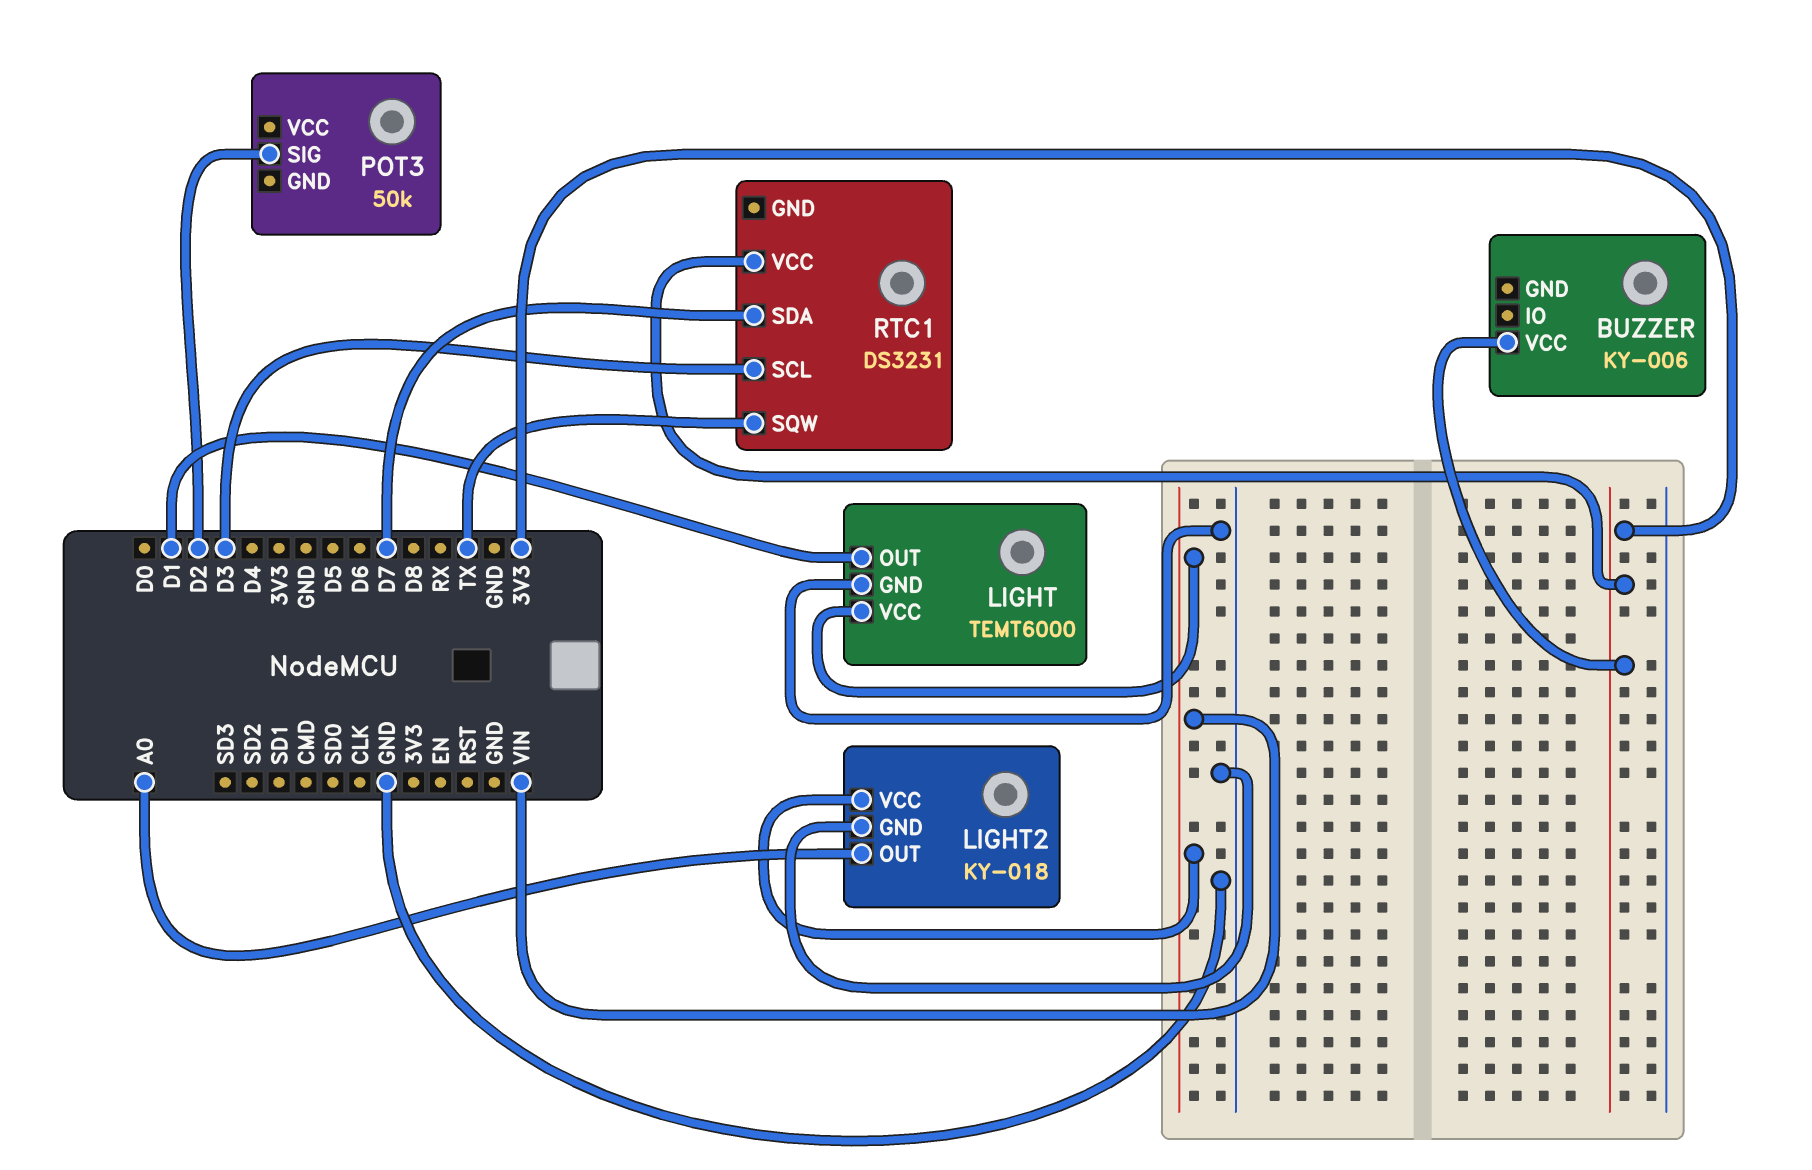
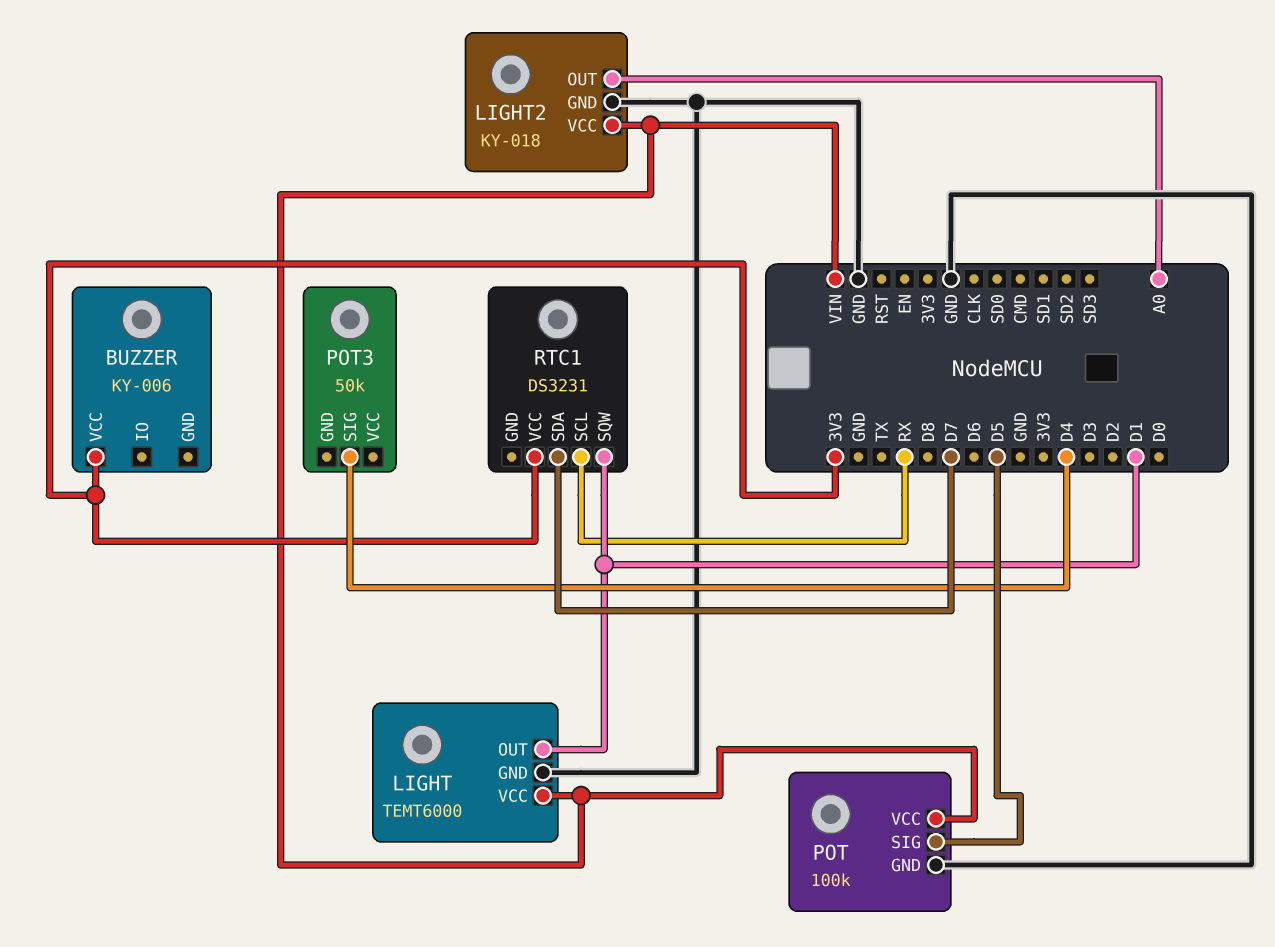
POT: none -> 100k
POT pin GND: none -> GND
POT pin SIG: none -> D5
POT pin VCC: none -> VIN
POT3 pin SIG: D2 -> D4
RTC1 pin SCL: D3 -> RX
RTC1 pin SQW: TX -> D1

